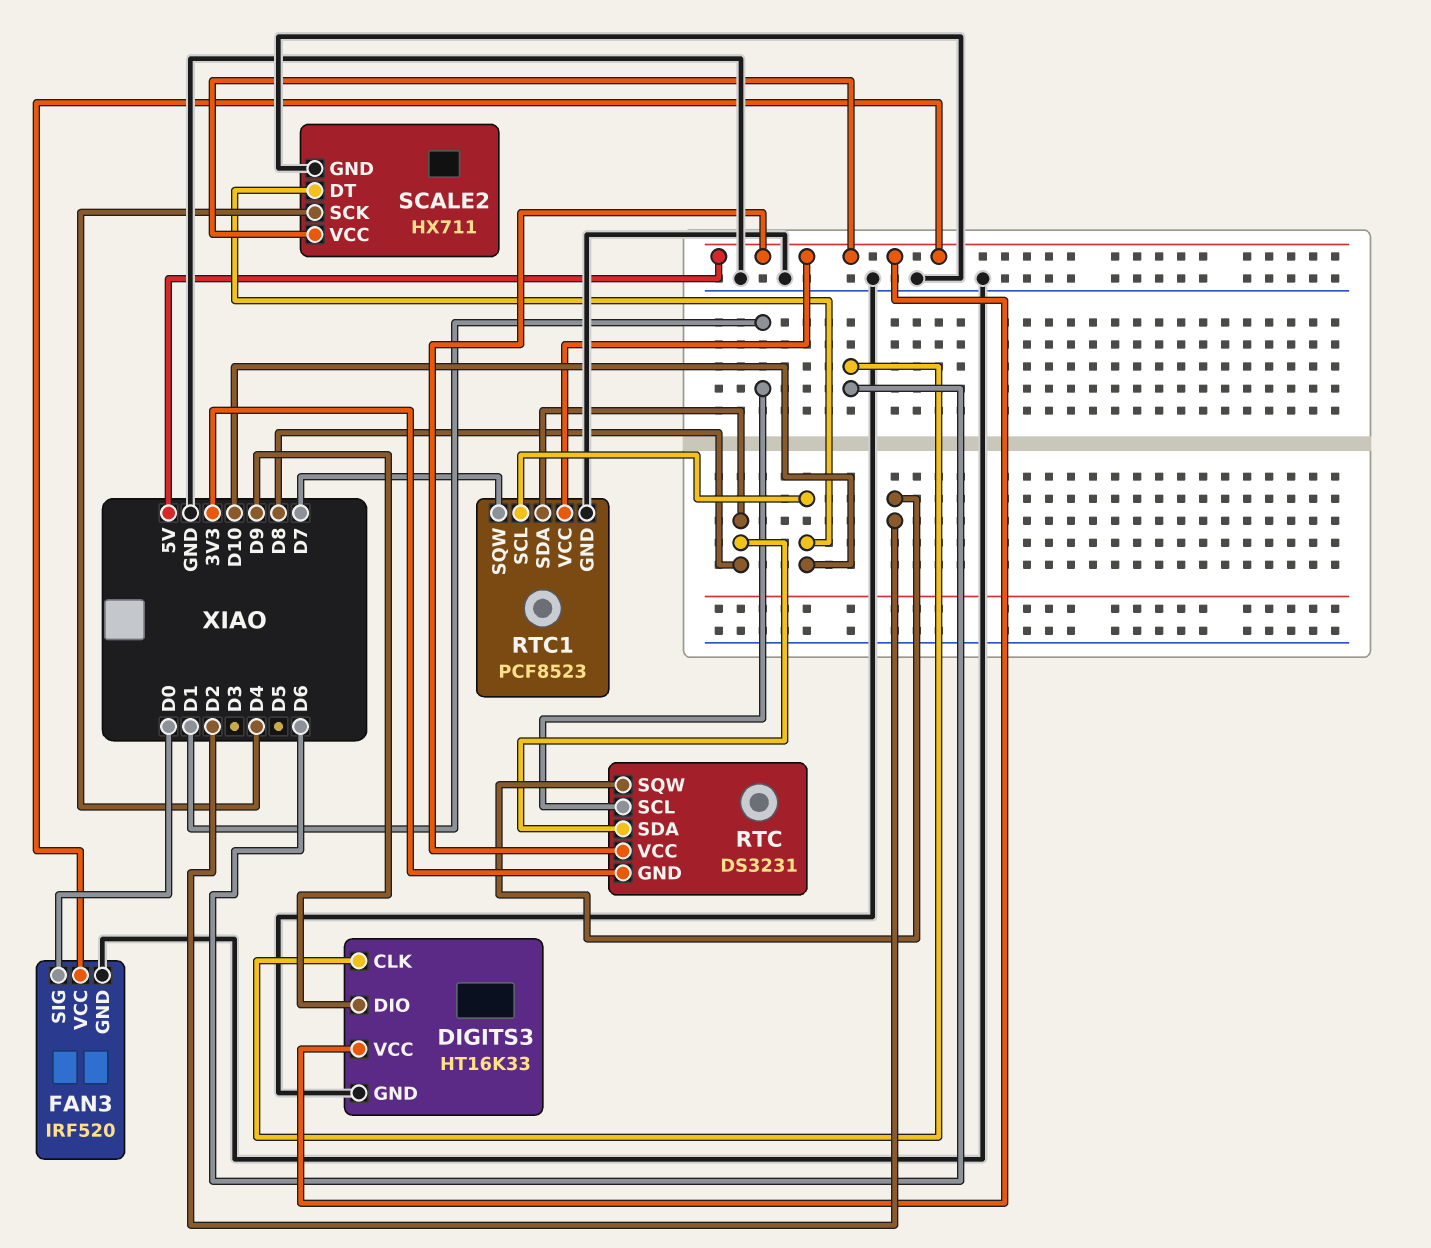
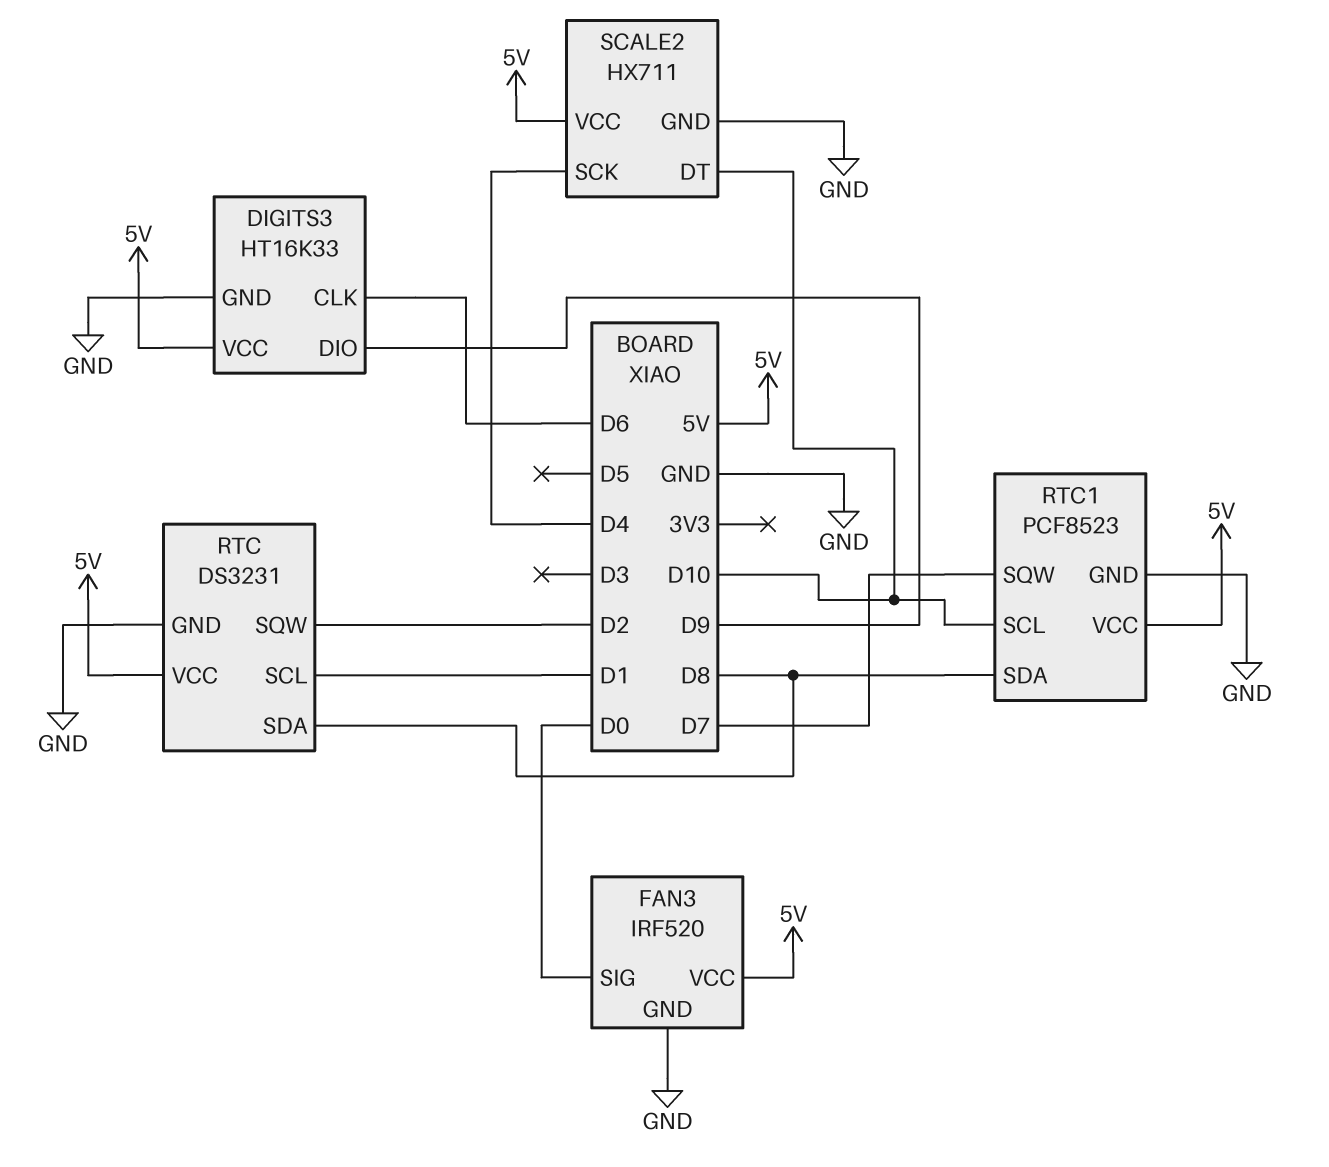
RTC pin GND: 3V3 -> GND

